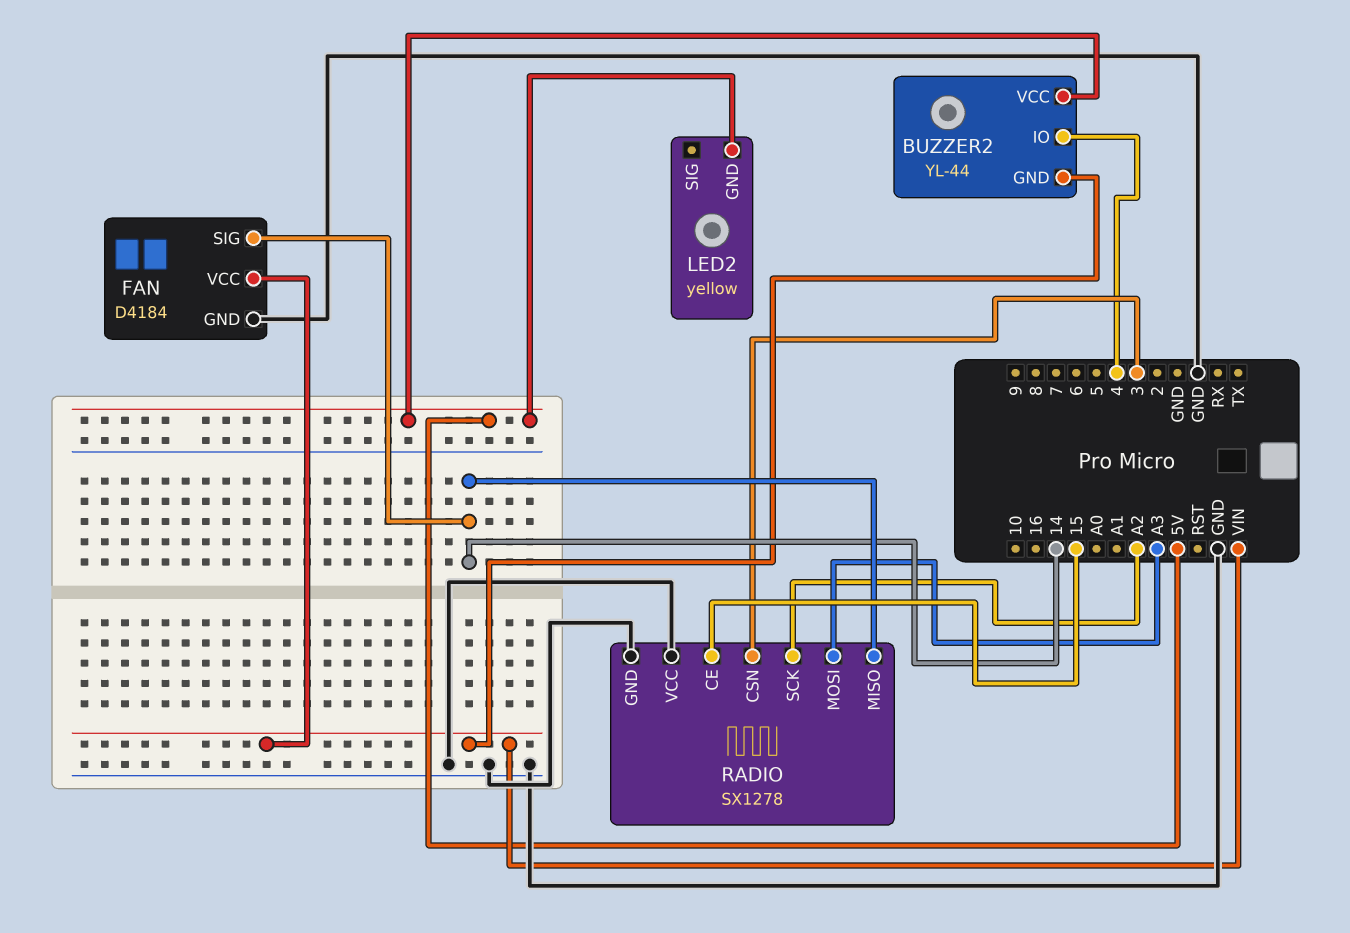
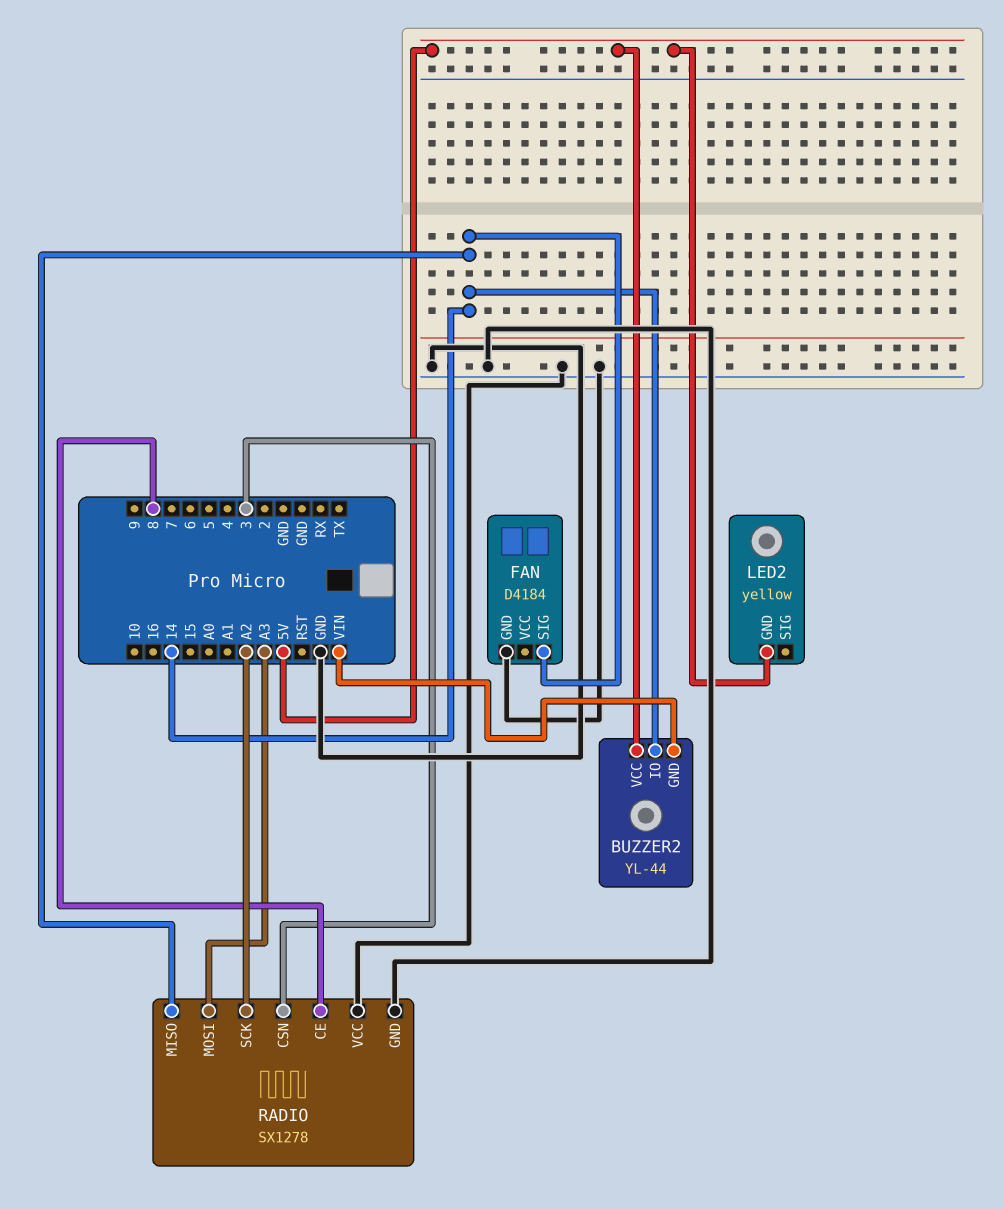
BUZZER2 pin IO: 4 -> 14
FAN pin VCC: VIN -> none
RADIO pin CE: 15 -> 8

